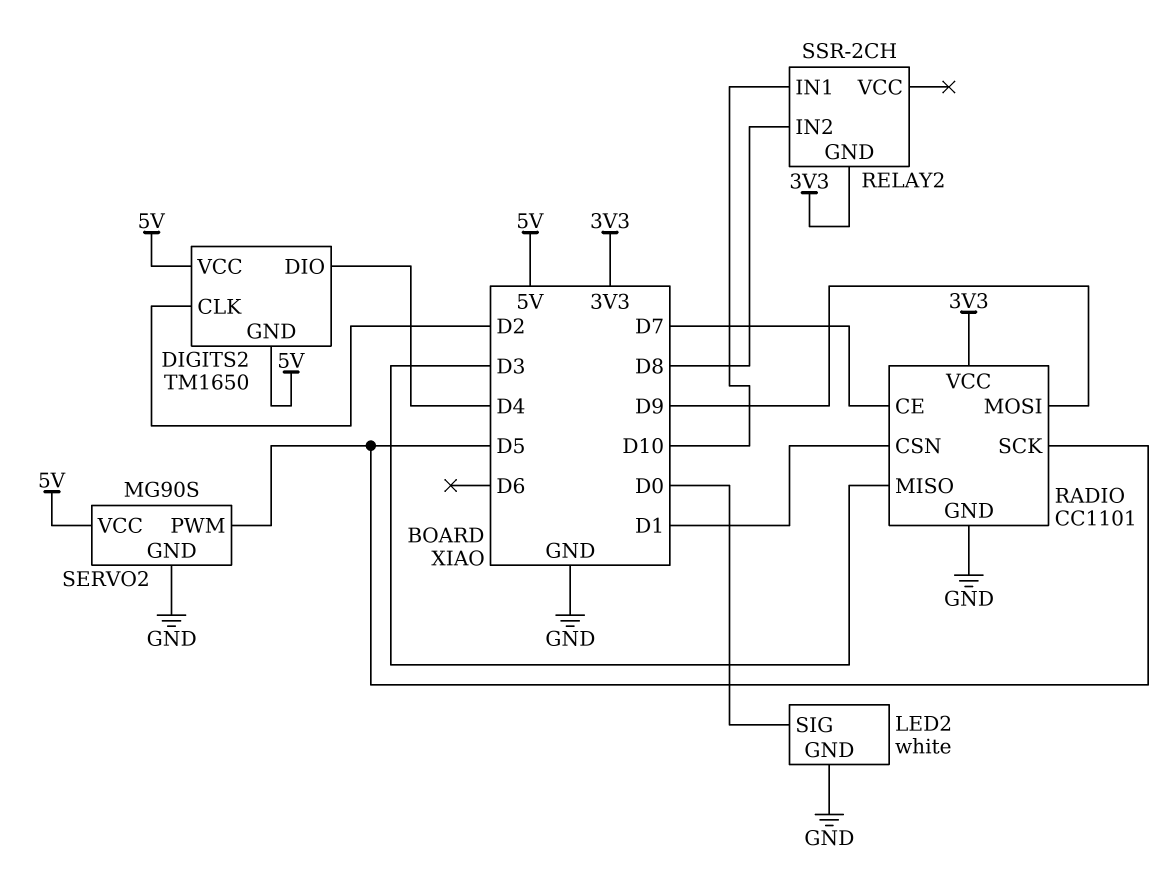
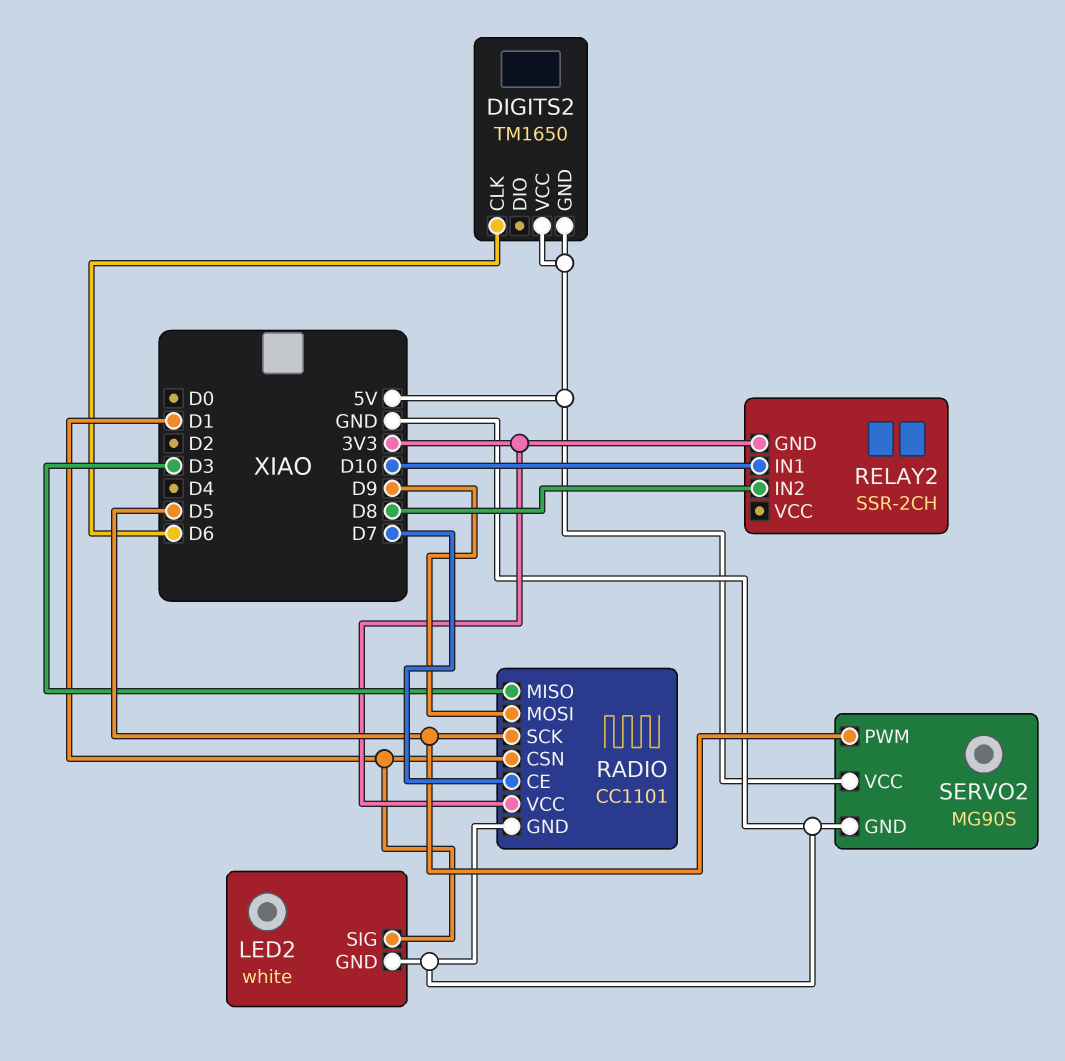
DIGITS2 pin CLK: D2 -> D6
DIGITS2 pin DIO: D4 -> none
LED2 pin SIG: D0 -> D1

